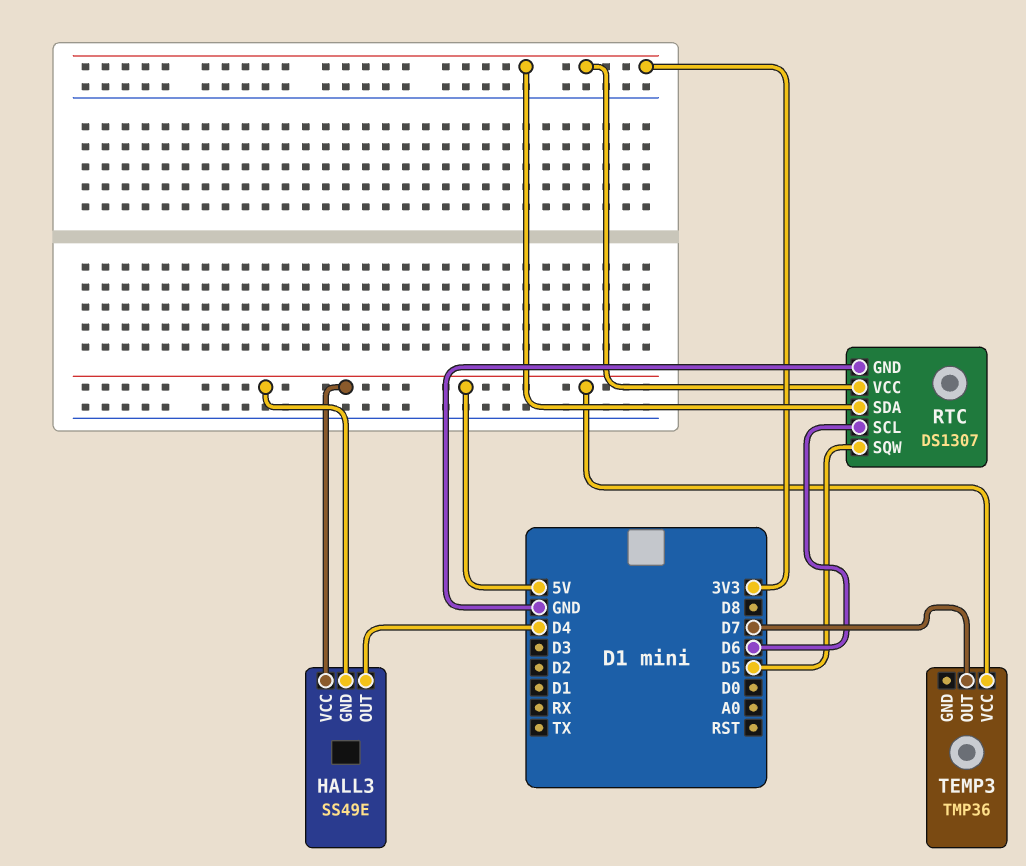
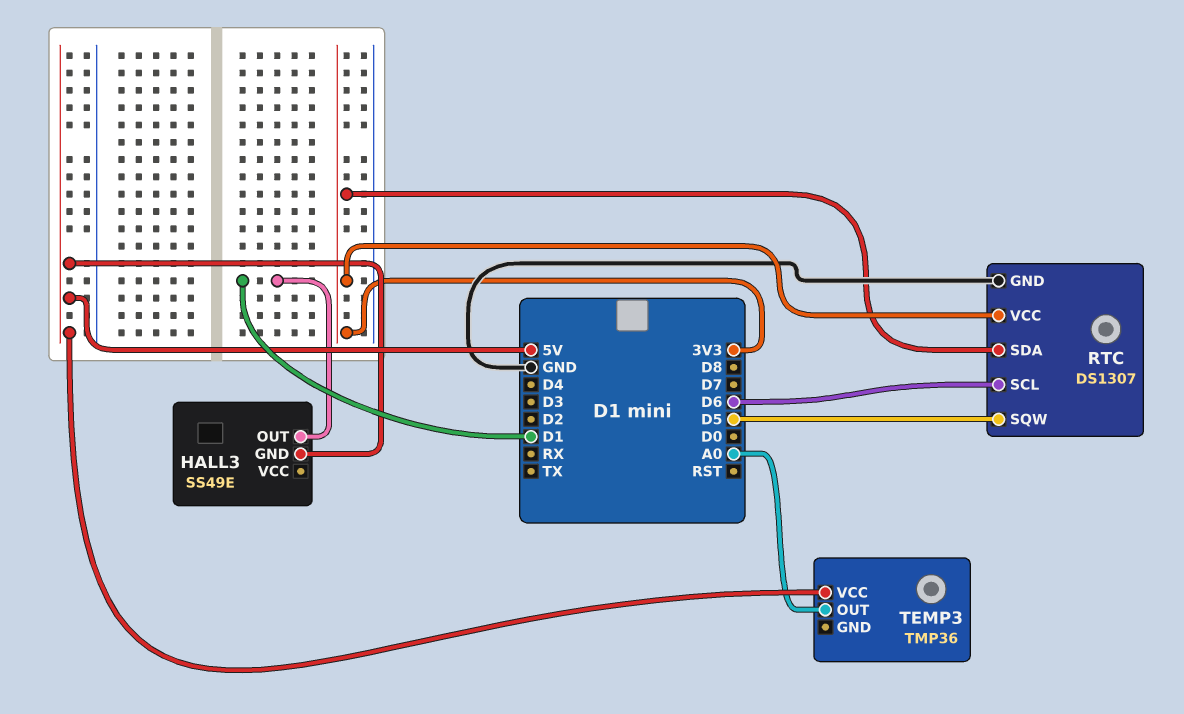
HALL3 pin OUT: D4 -> D1
HALL3 pin VCC: 5V -> none
TEMP3 pin OUT: D7 -> A0

